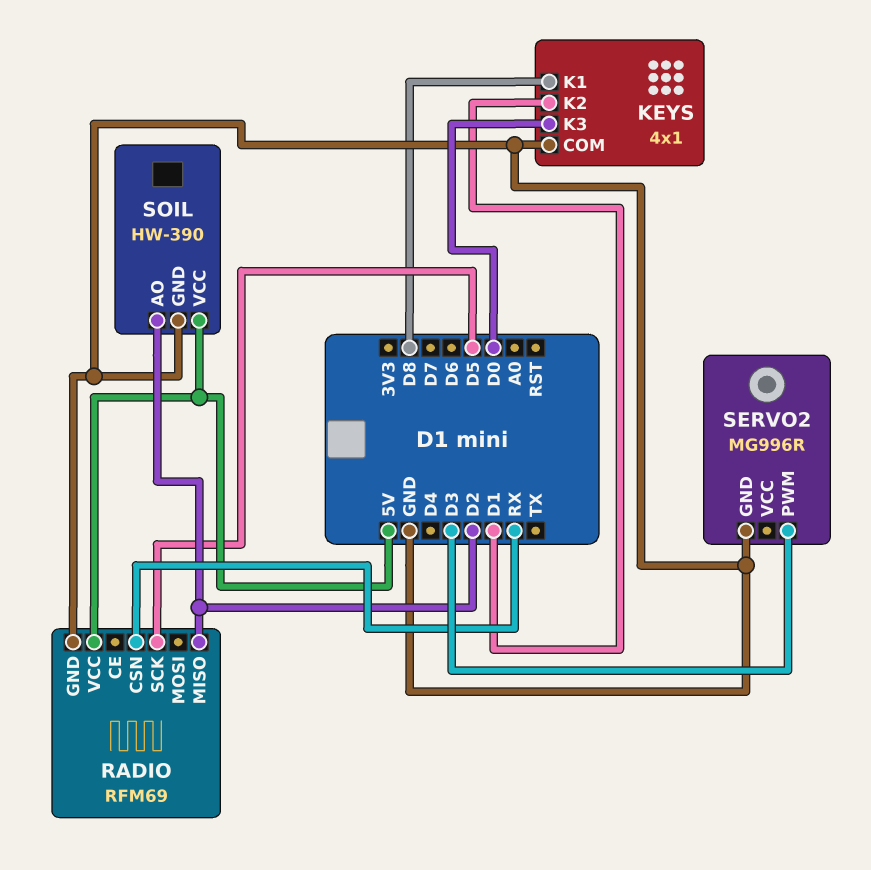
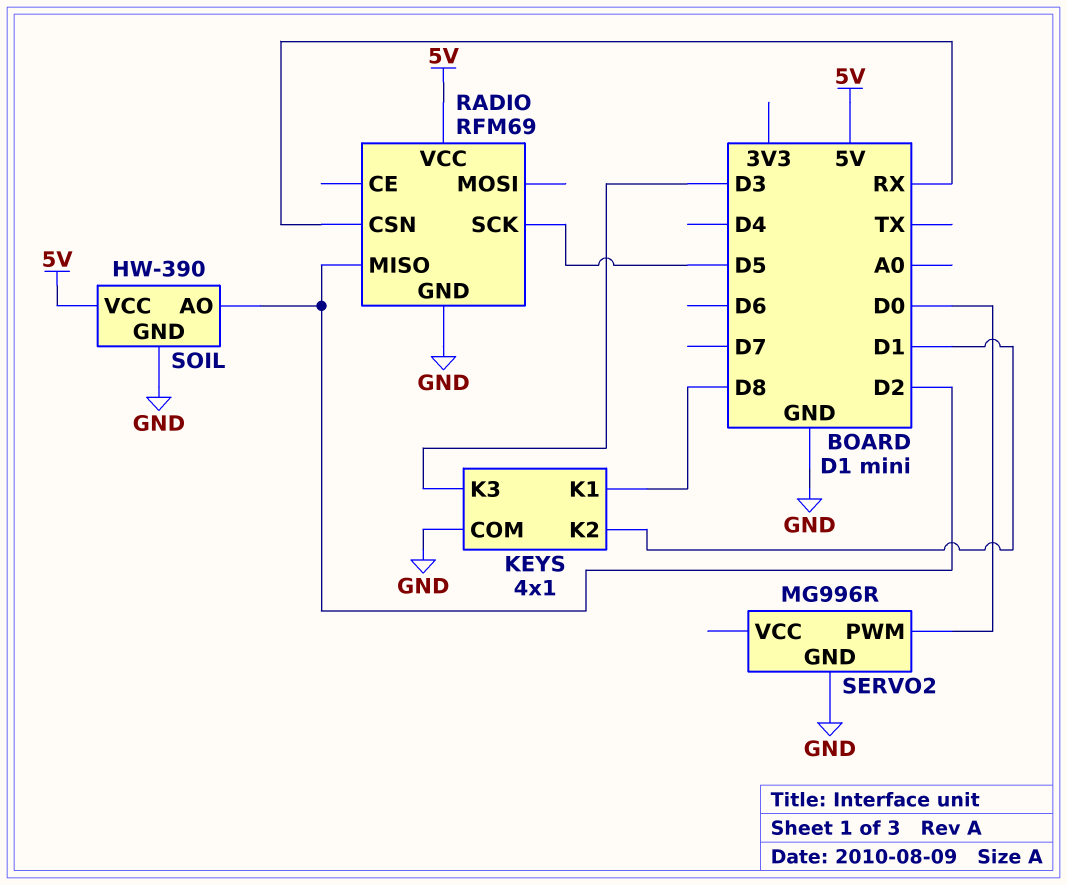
KEYS pin K3: D0 -> D3
SERVO2 pin PWM: D3 -> D0

